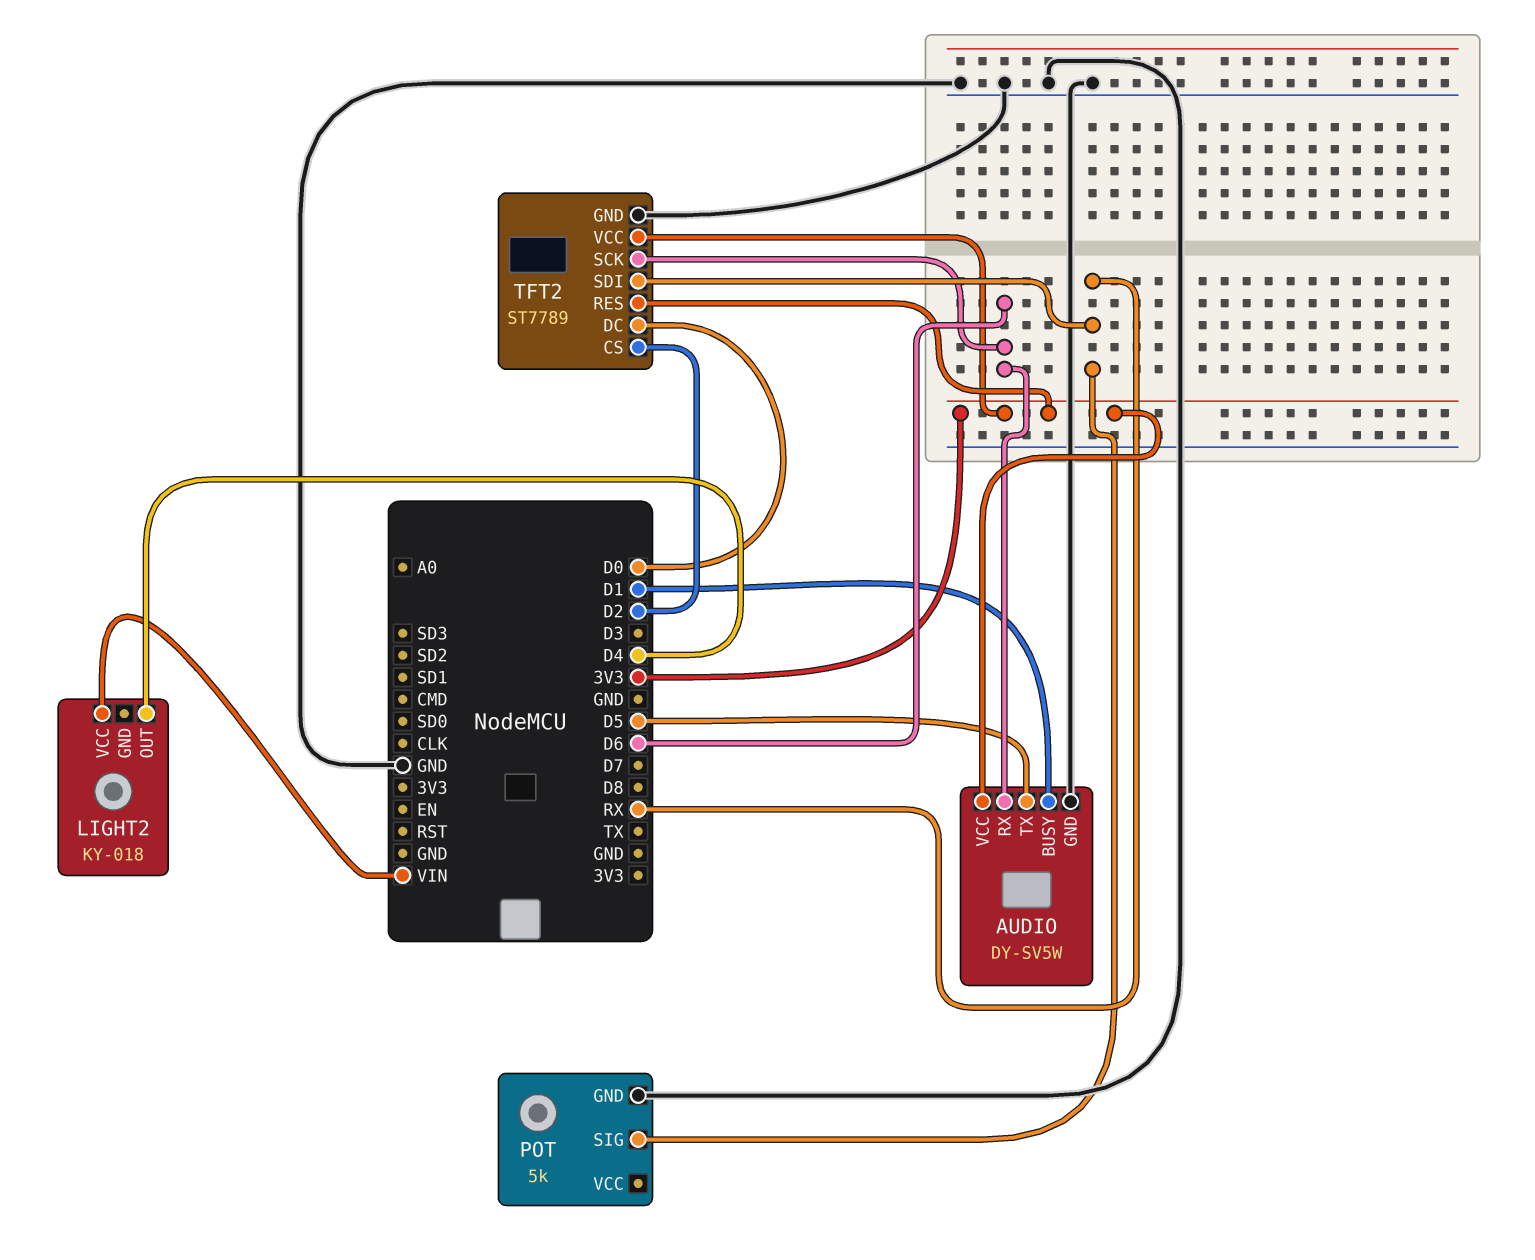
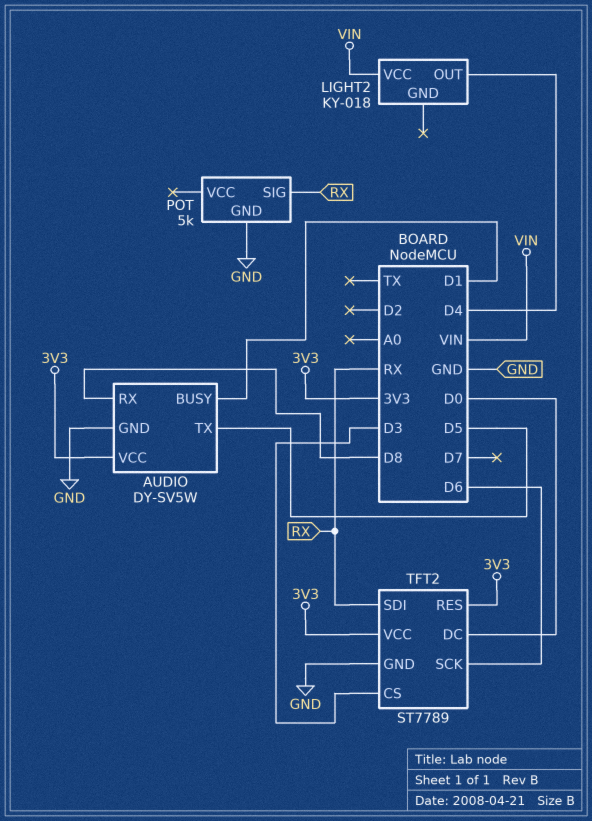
AUDIO pin RX: D6 -> D8
TFT2 pin CS: D2 -> D3

